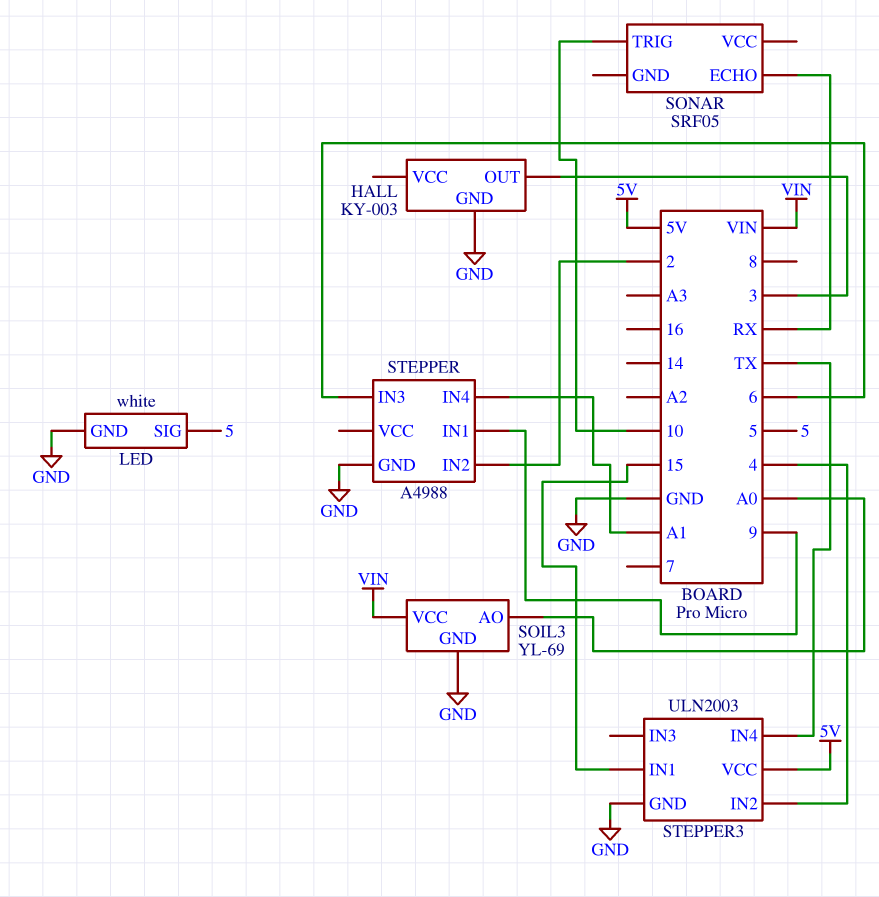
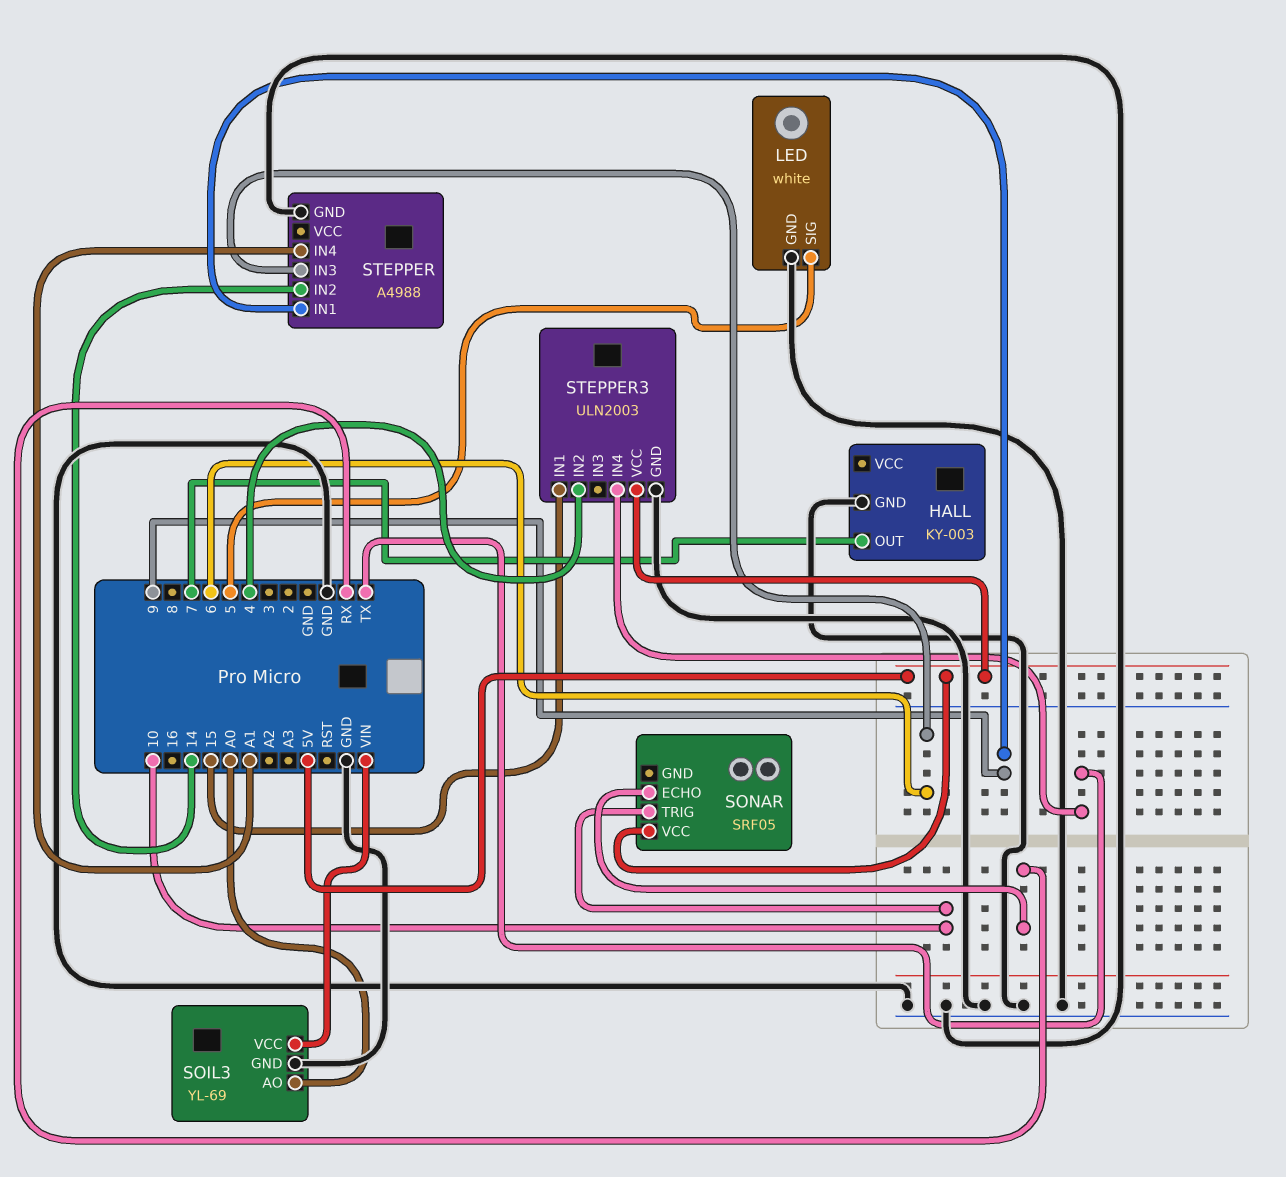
HALL pin OUT: 3 -> 7
SONAR pin VCC: none -> 5V
STEPPER pin IN2: 2 -> 14

